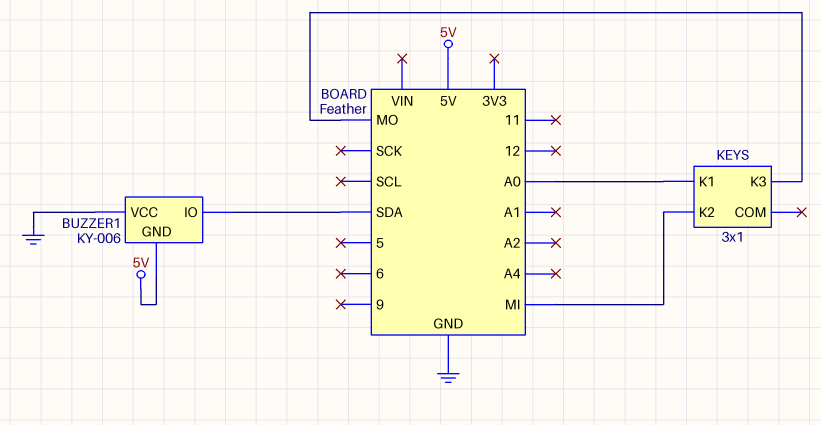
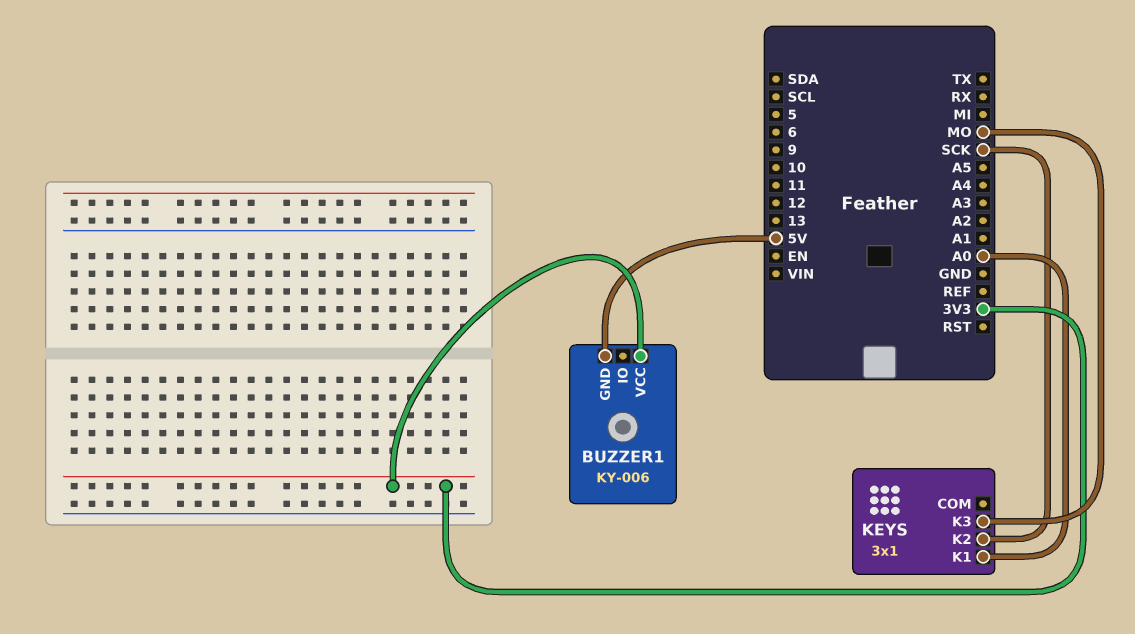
BUZZER1 pin IO: SDA -> none
BUZZER1 pin VCC: GND -> 3V3
KEYS pin K2: MI -> SCK

